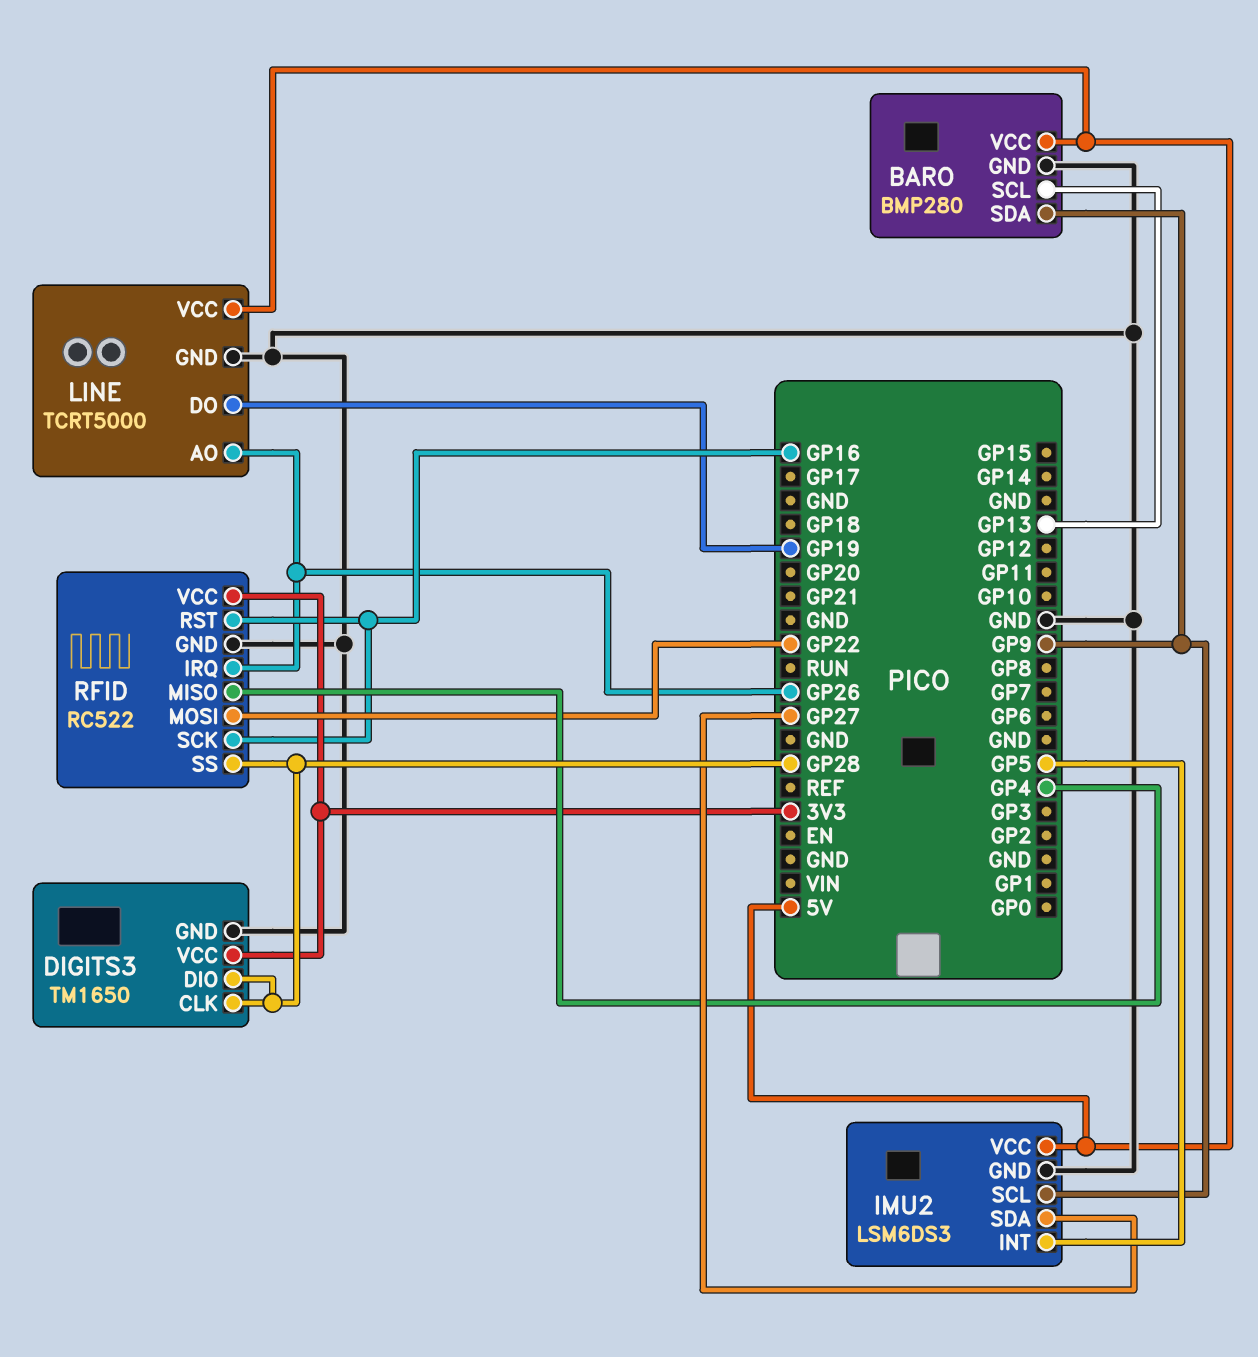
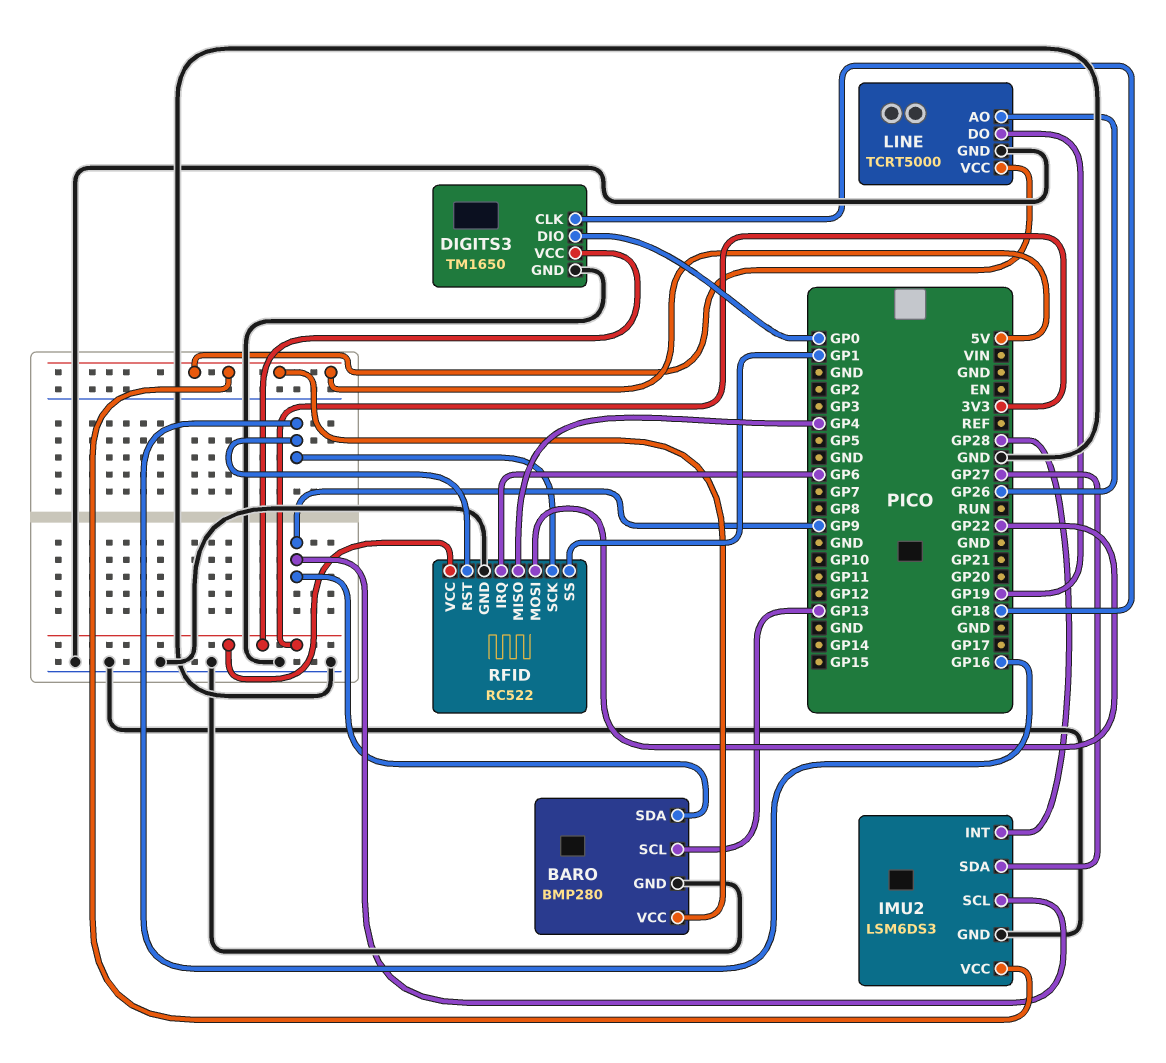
DIGITS3 pin CLK: GP28 -> GP18
DIGITS3 pin DIO: GP28 -> GP0
IMU2 pin INT: GP5 -> GP28
RFID pin IRQ: GP26 -> GP6
RFID pin SS: GP28 -> GP1

